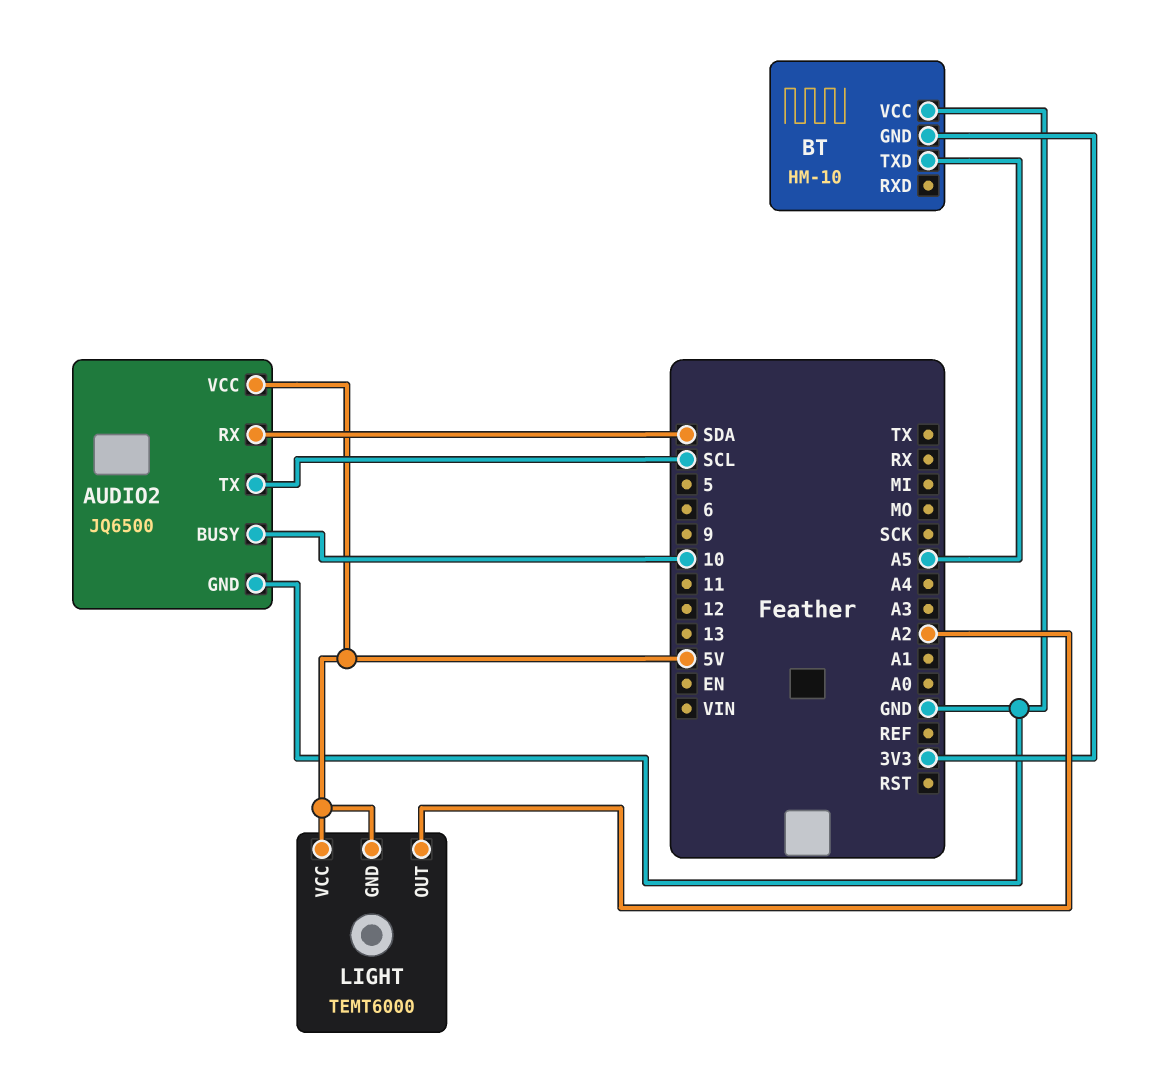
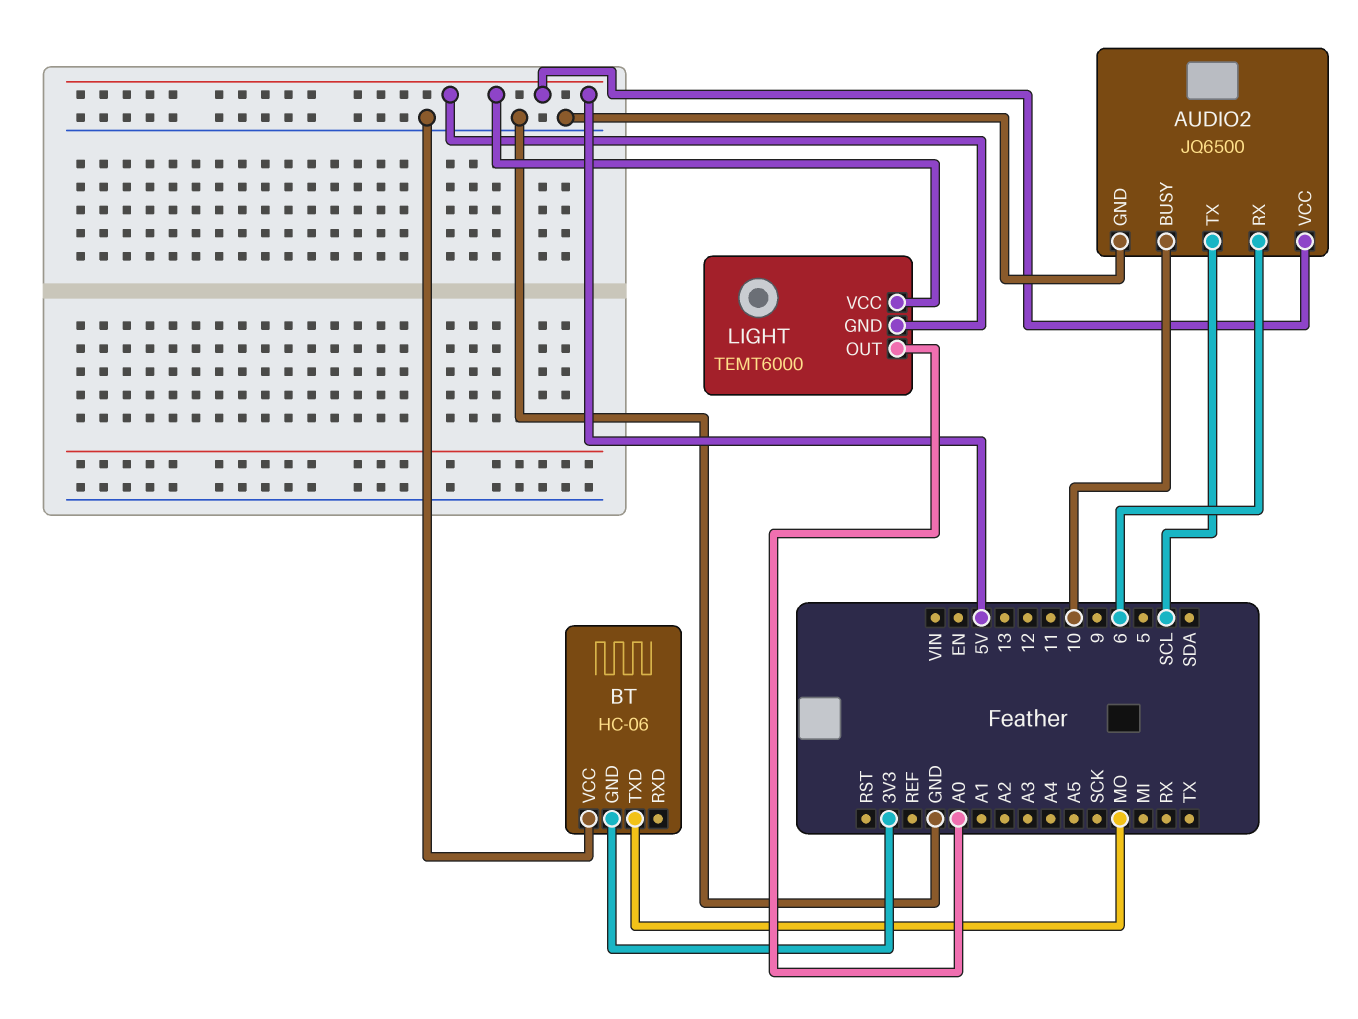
AUDIO2 pin RX: SDA -> 6
BT: HM-10 -> HC-06
BT pin TXD: A5 -> MO
LIGHT pin OUT: A2 -> A0

